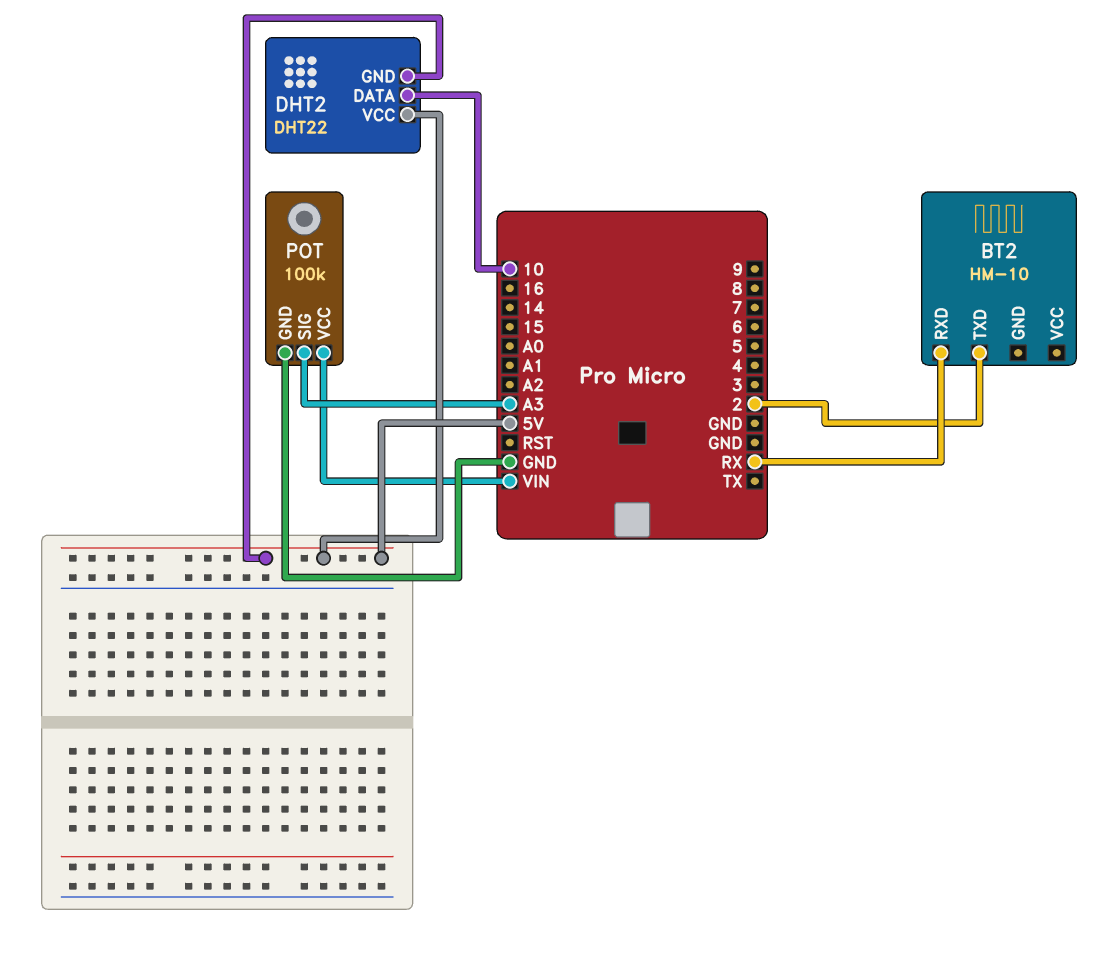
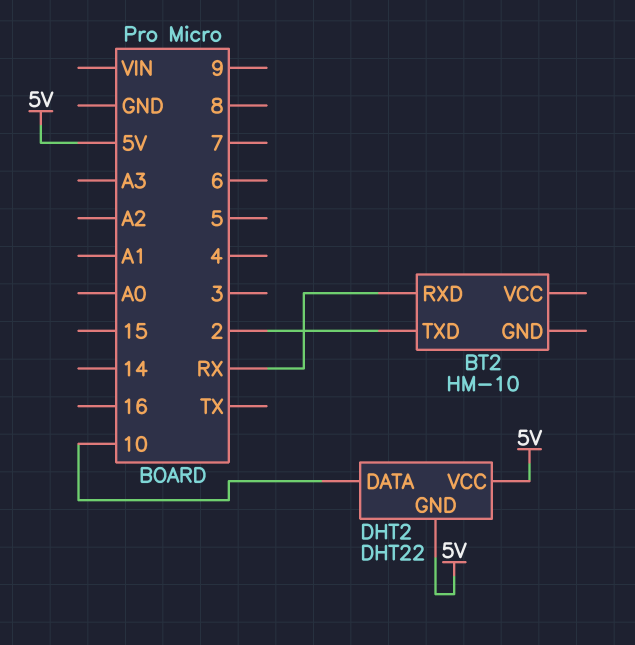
POT: 100k -> none
POT pin GND: GND -> none
POT pin SIG: A3 -> none
POT pin VCC: VIN -> none

